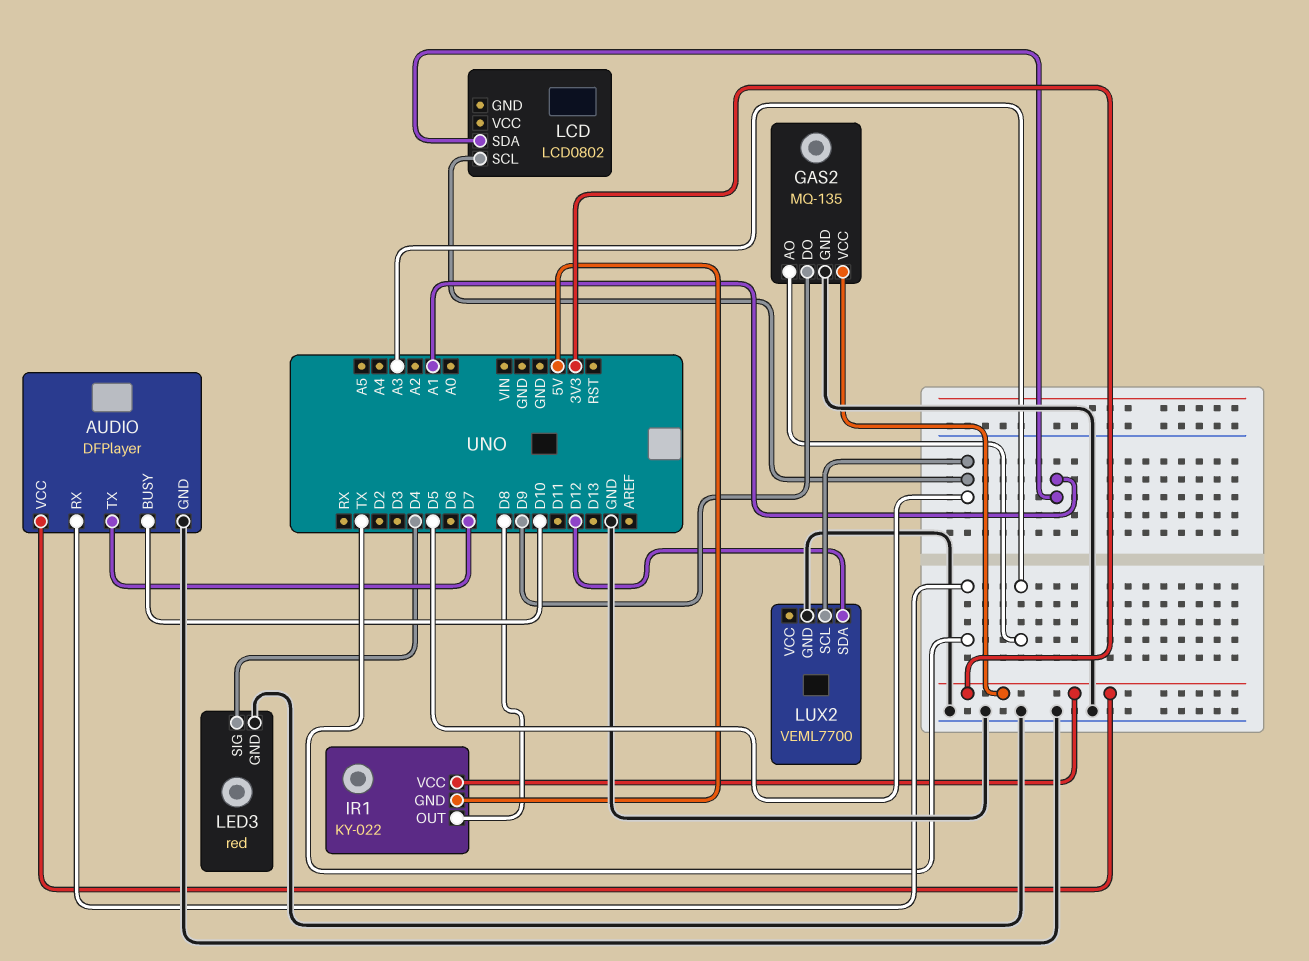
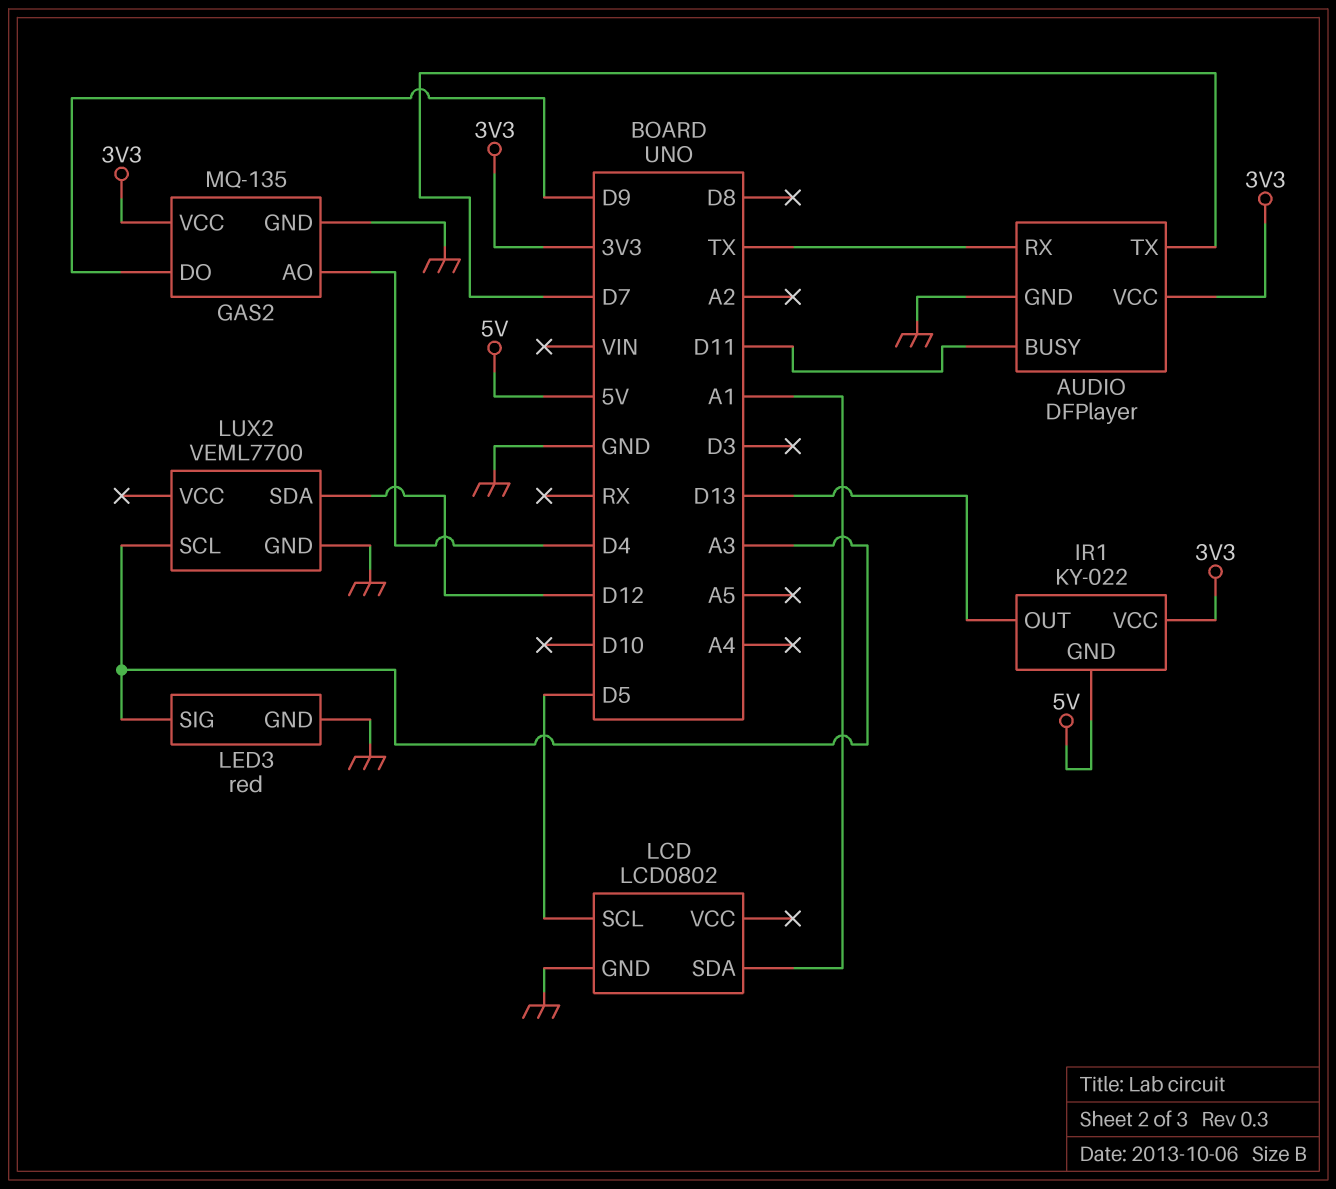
AUDIO pin BUSY: D10 -> D11
GAS2 pin AO: A3 -> D4
IR1 pin OUT: D8 -> D13
LCD pin GND: none -> GND
LED3 pin SIG: D4 -> A3
LUX2 pin SCL: D5 -> A3

